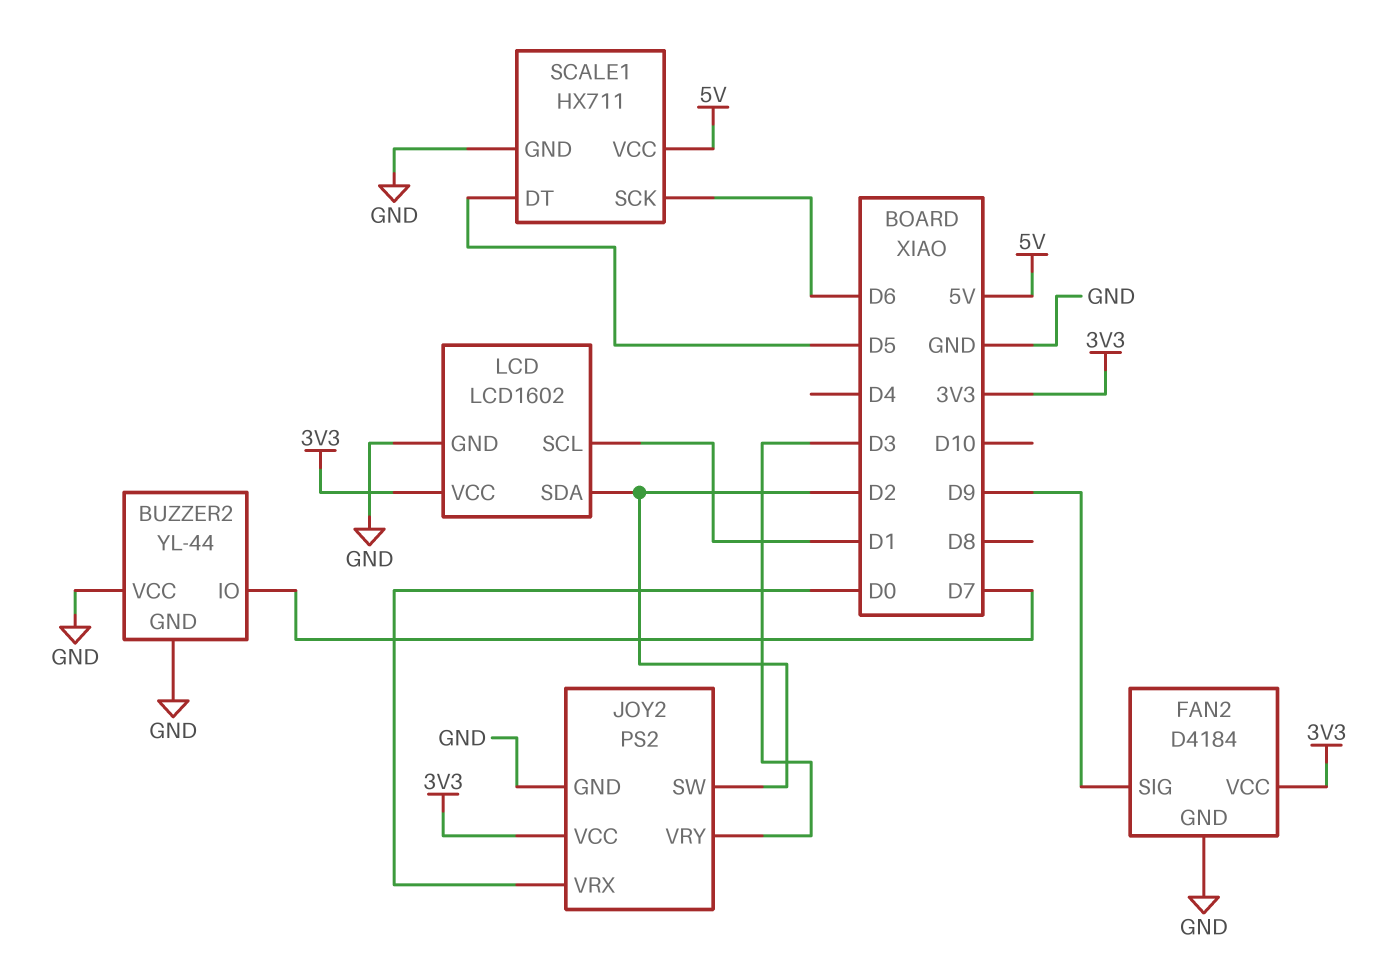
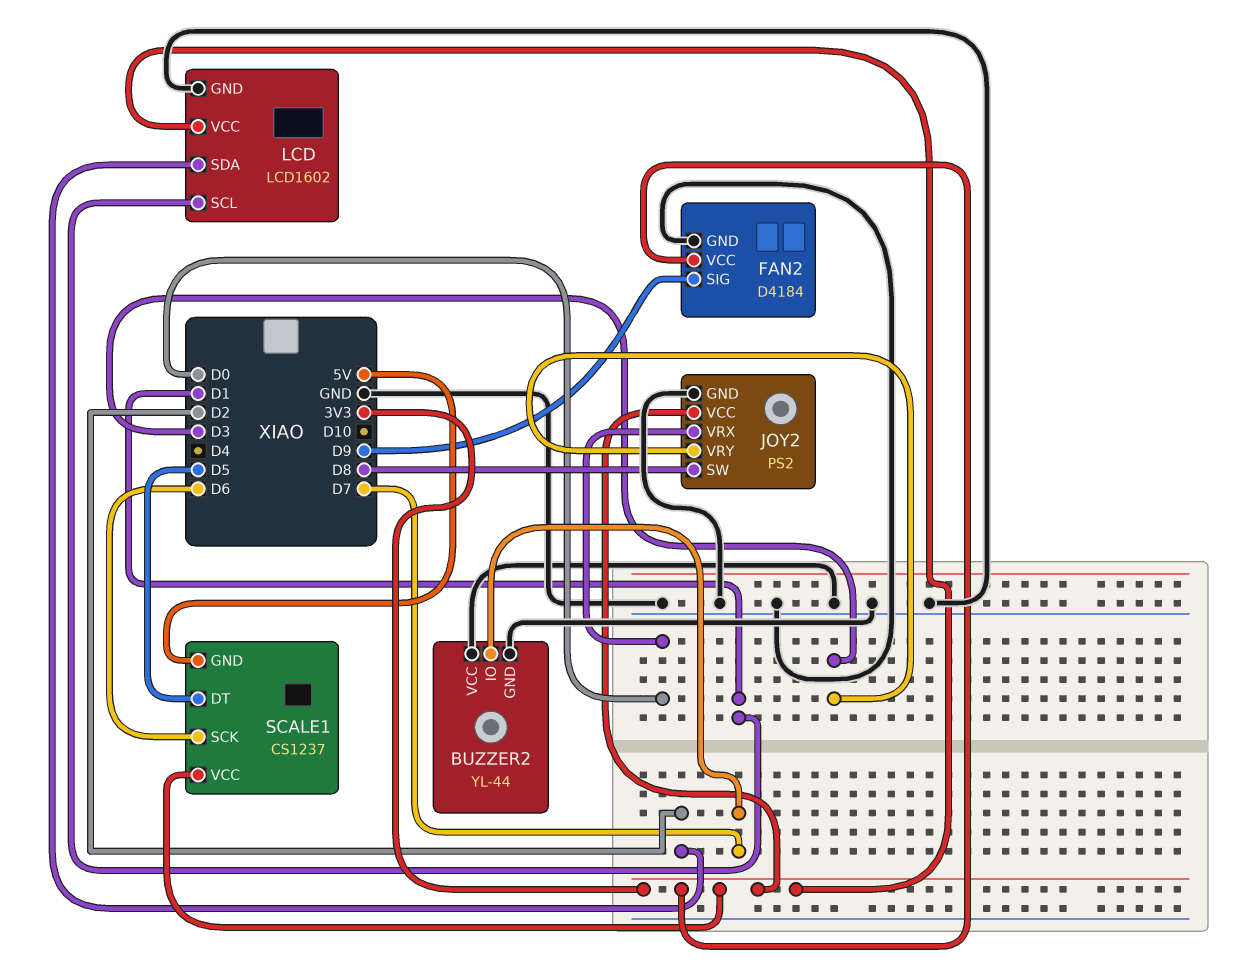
JOY2 pin SW: D2 -> D8
SCALE1: HX711 -> CS1237
SCALE1 pin GND: GND -> 5V
SCALE1 pin VCC: 5V -> 3V3

